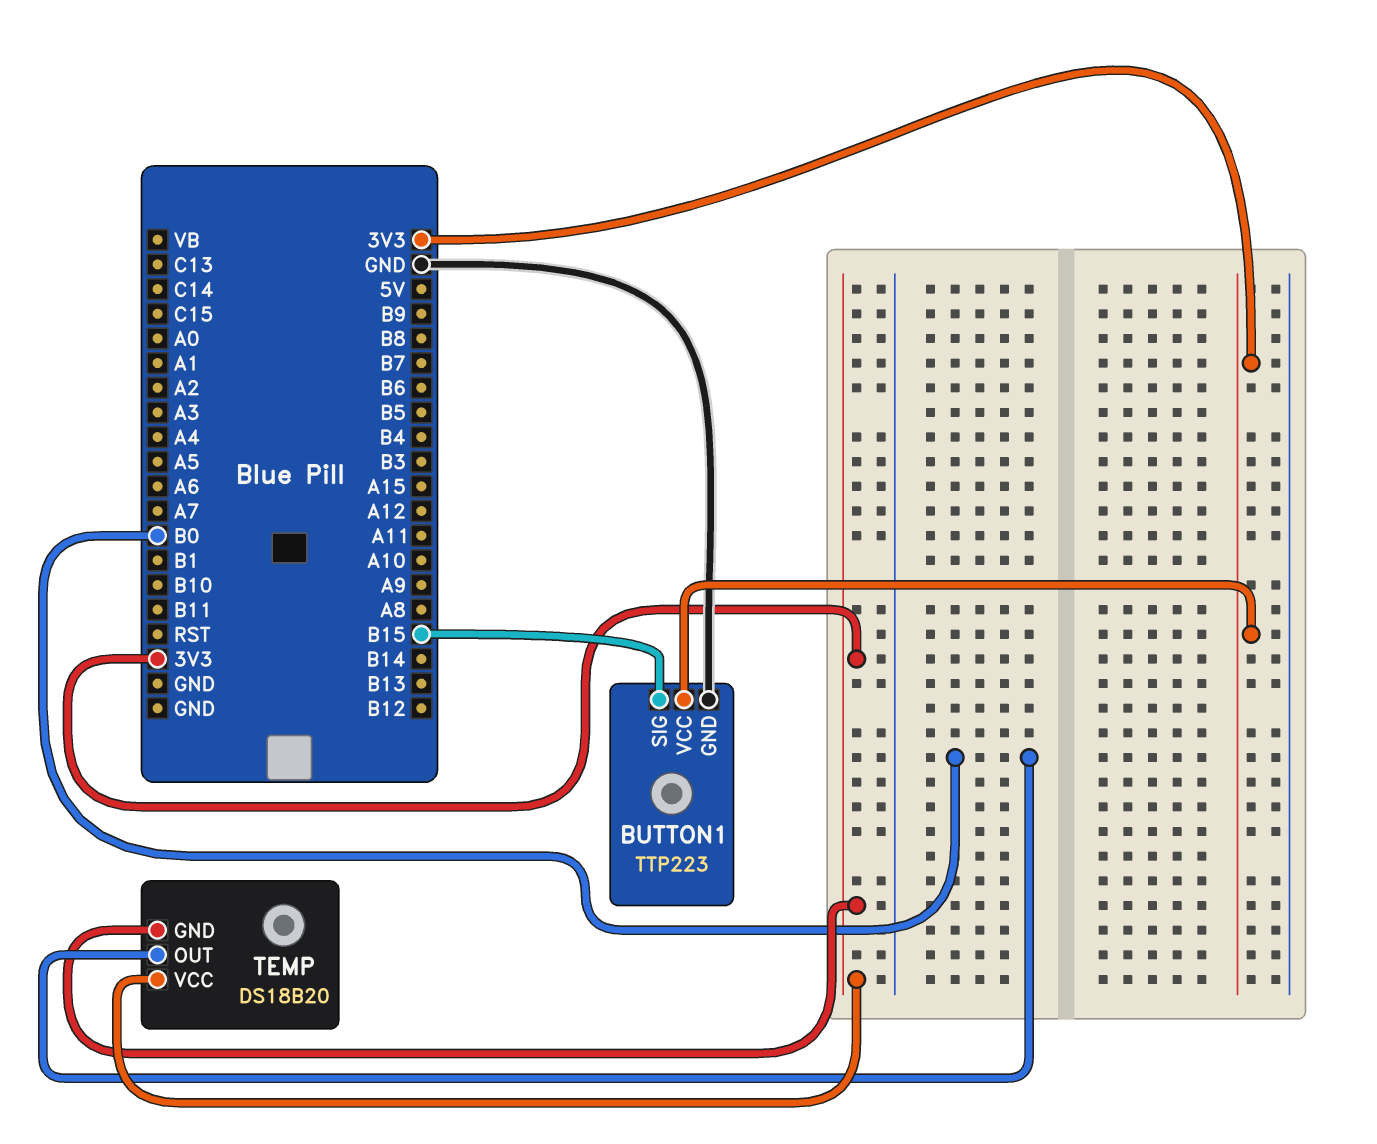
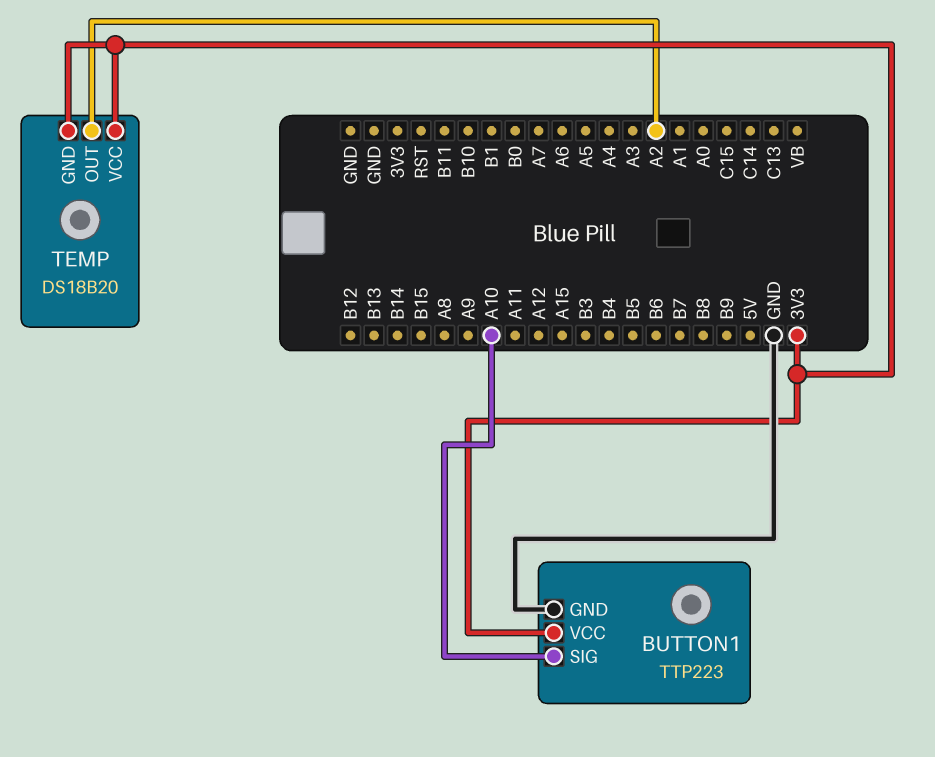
BUTTON1 pin SIG: B15 -> A10
TEMP pin OUT: B0 -> A2

